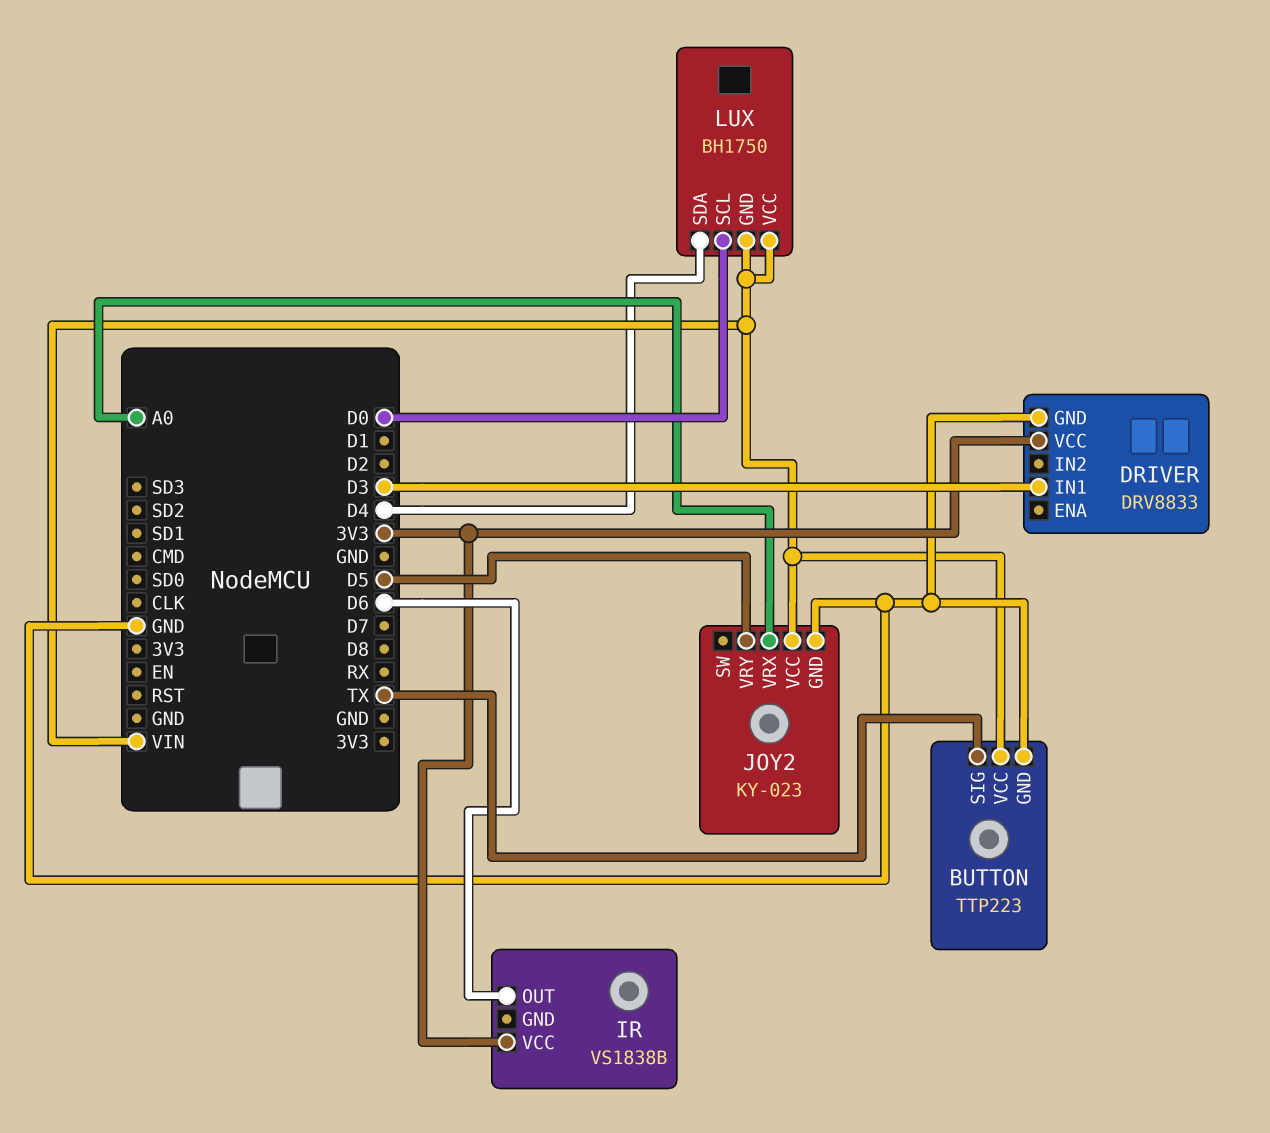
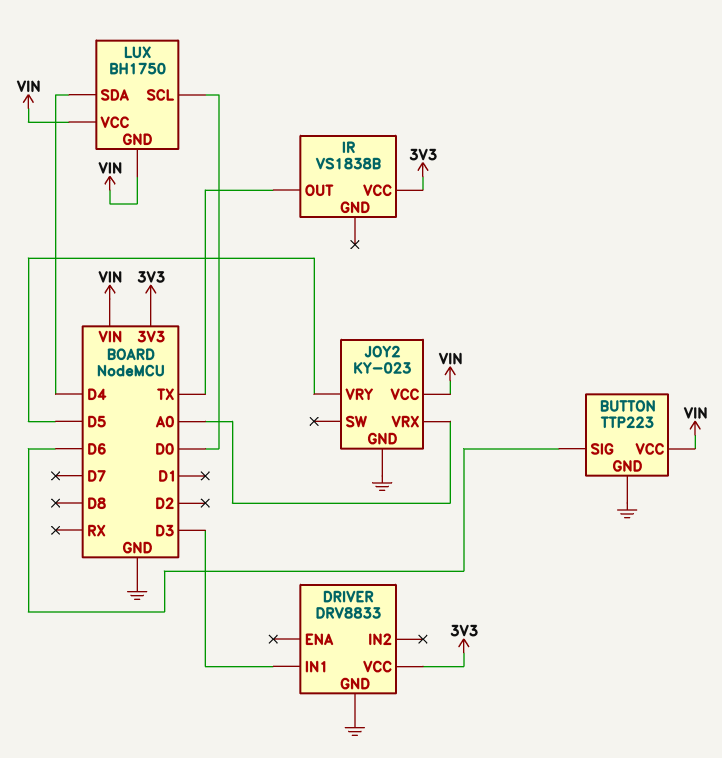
BUTTON pin SIG: TX -> D6
IR pin OUT: D6 -> TX

